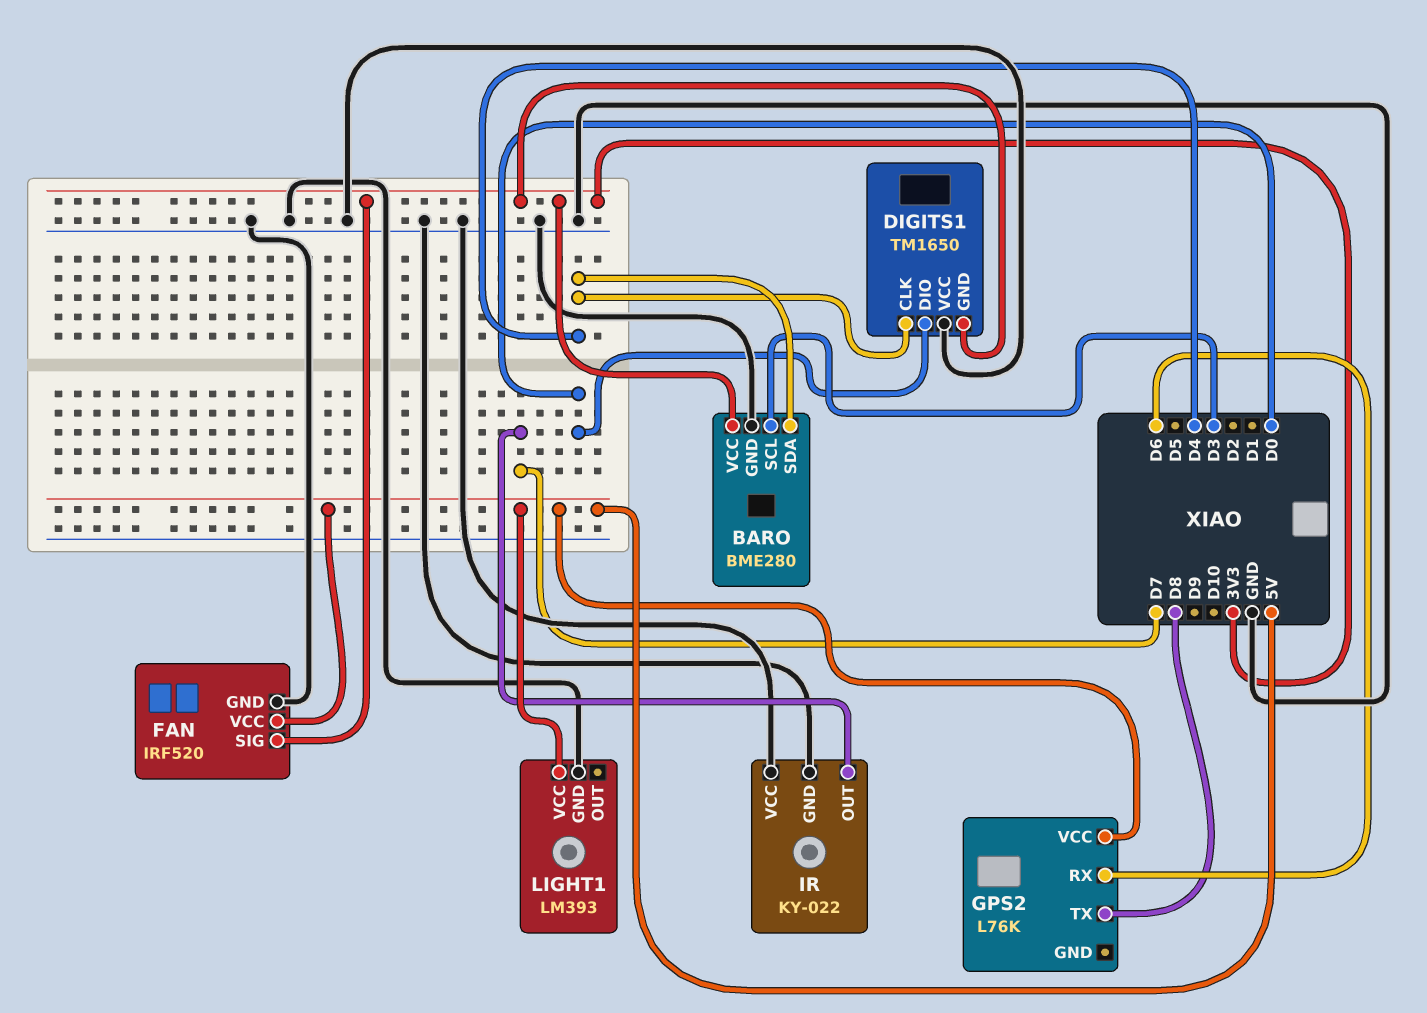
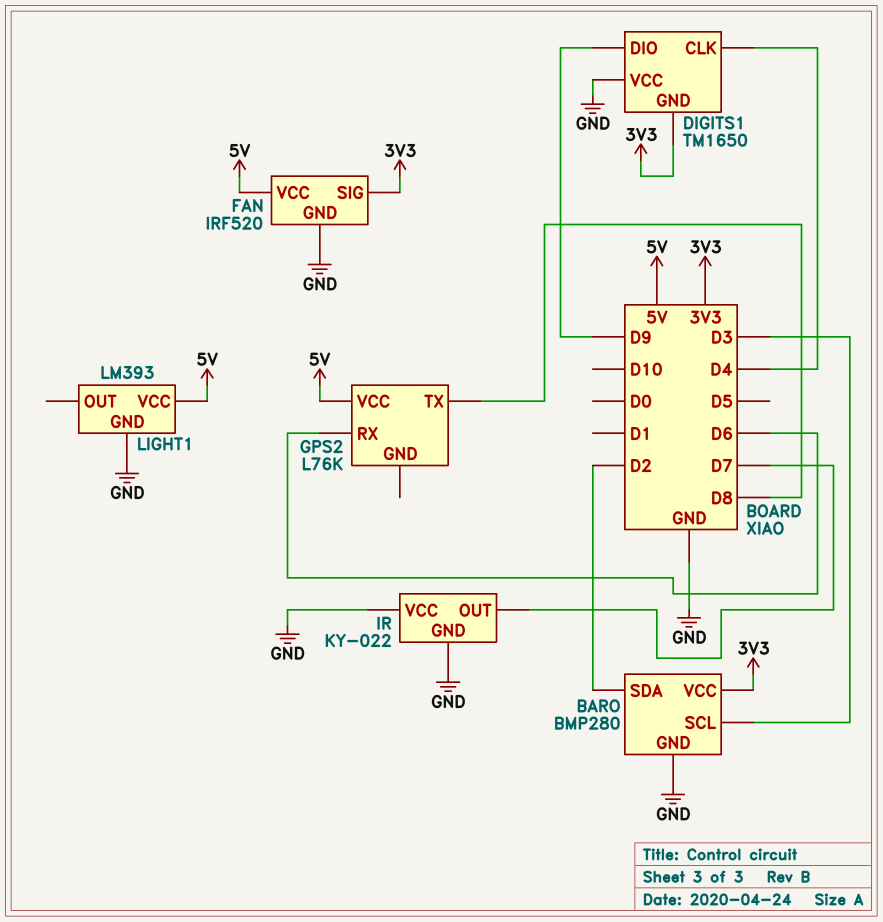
BARO: BME280 -> BMP280
BARO pin SDA: D4 -> D2
DIGITS1 pin DIO: D0 -> D9

